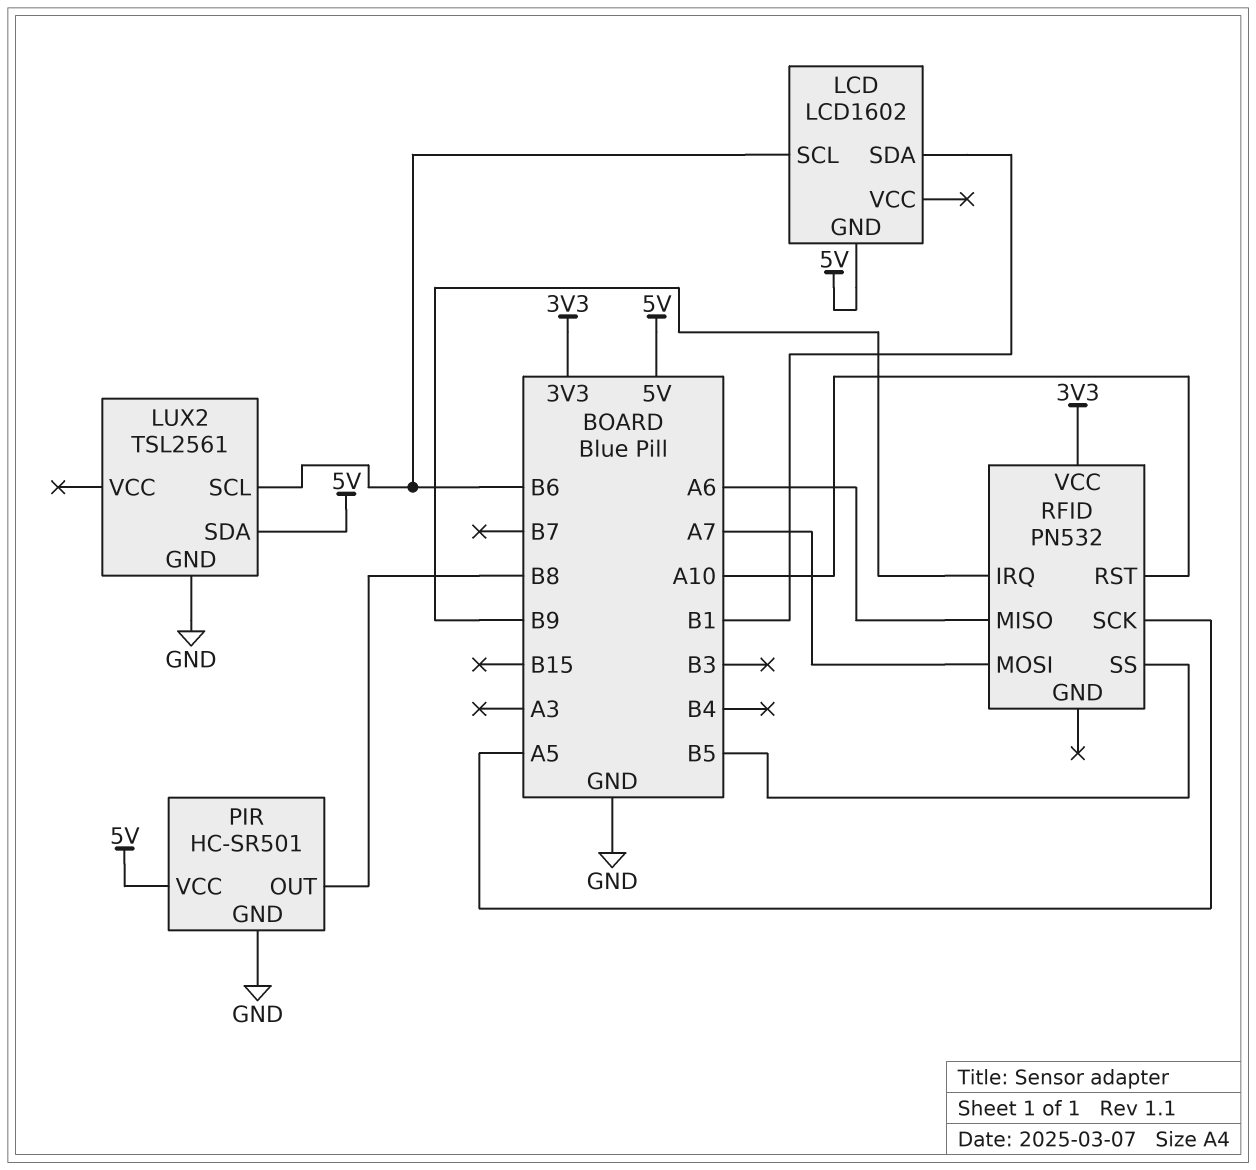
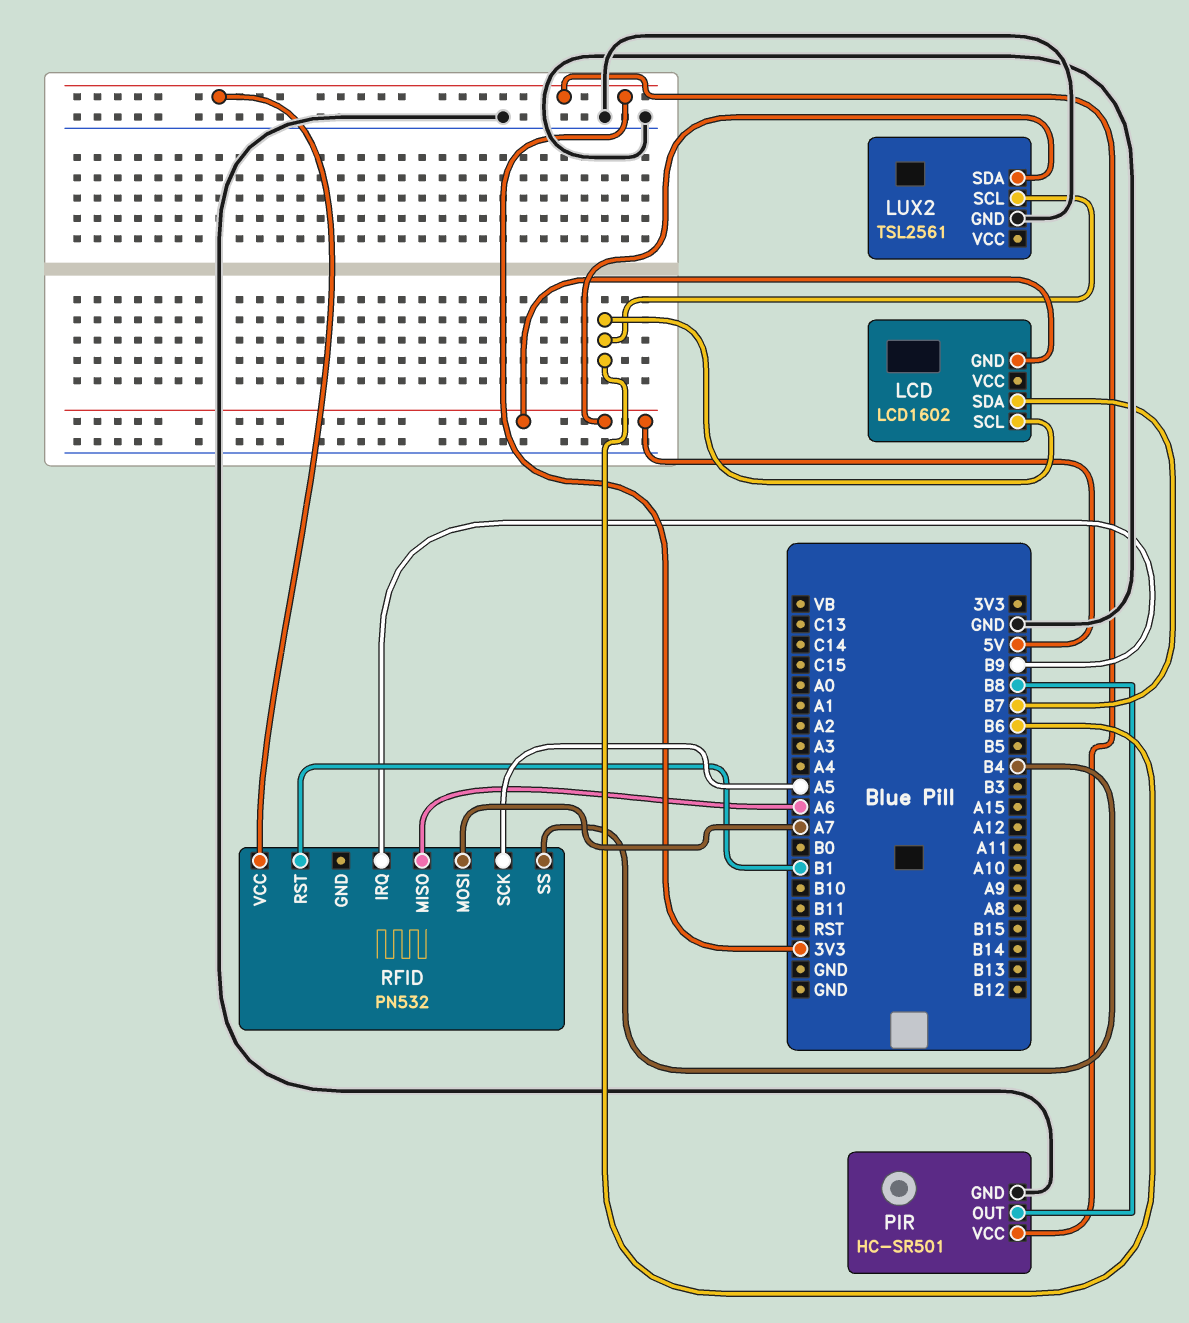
LCD pin SDA: B1 -> B7
PIR pin VCC: 5V -> 3V3
RFID pin RST: A10 -> B1
RFID pin SS: B5 -> B4

